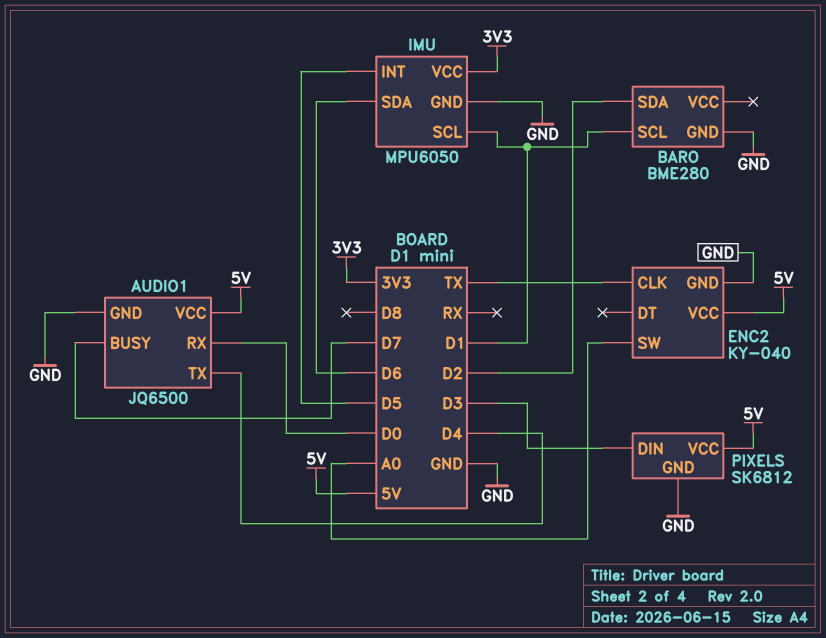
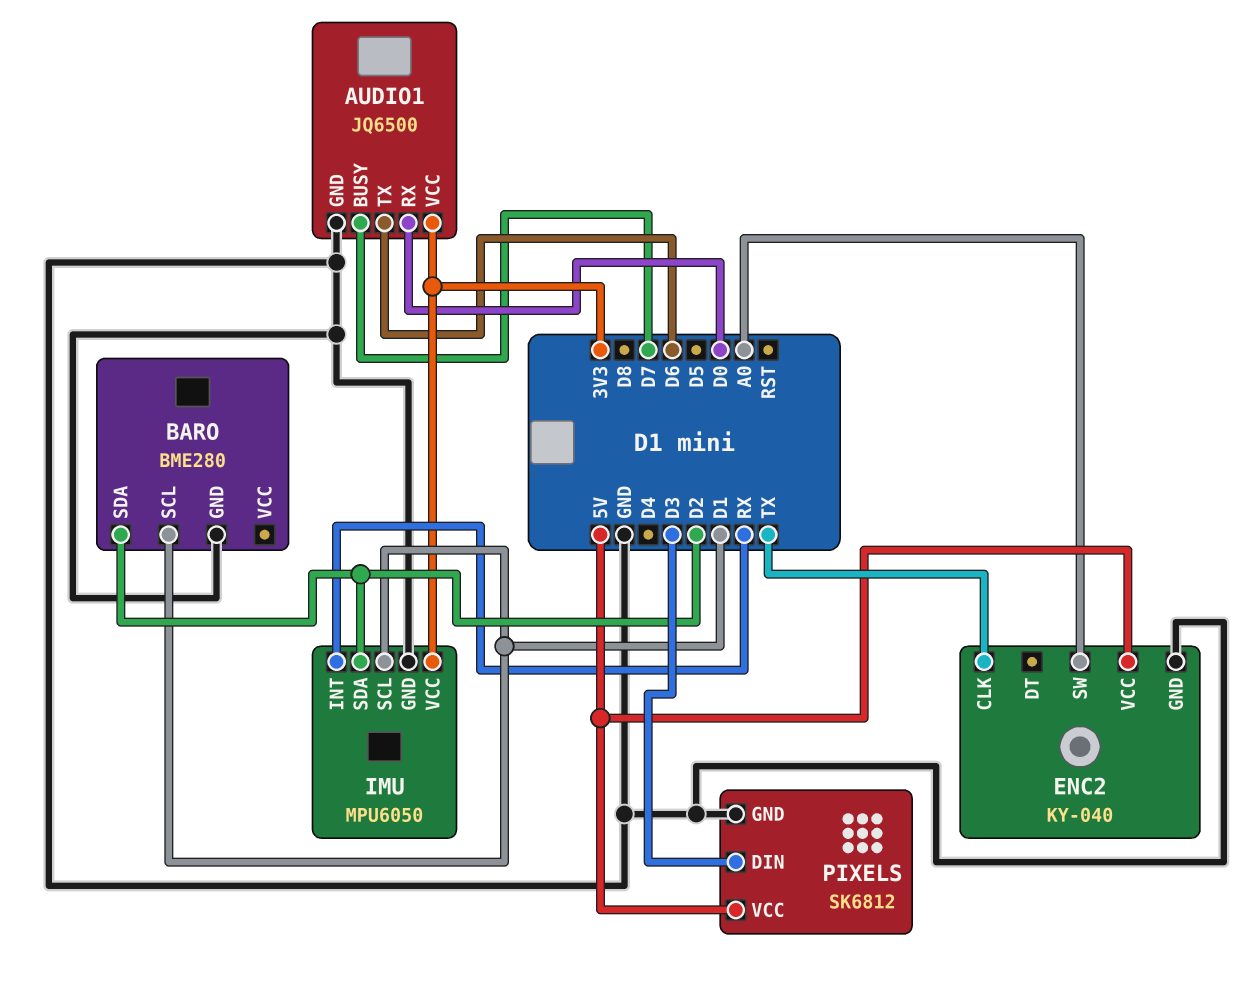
AUDIO1 pin TX: D4 -> D6
AUDIO1 pin VCC: 5V -> 3V3
IMU pin INT: D5 -> RX
IMU pin SDA: D6 -> D2

